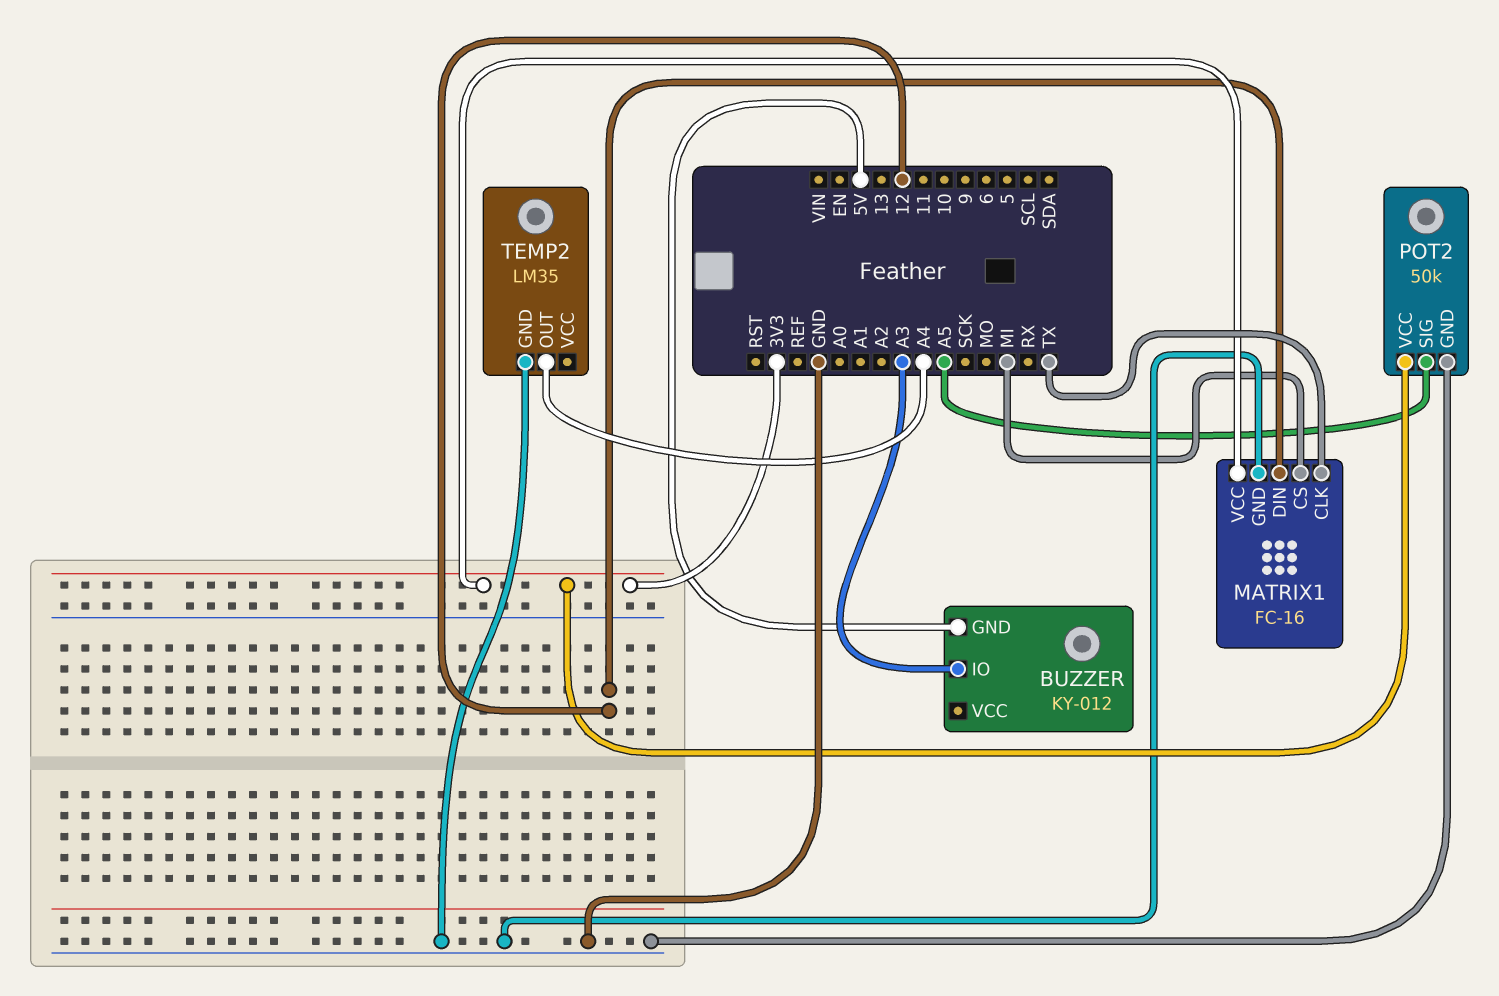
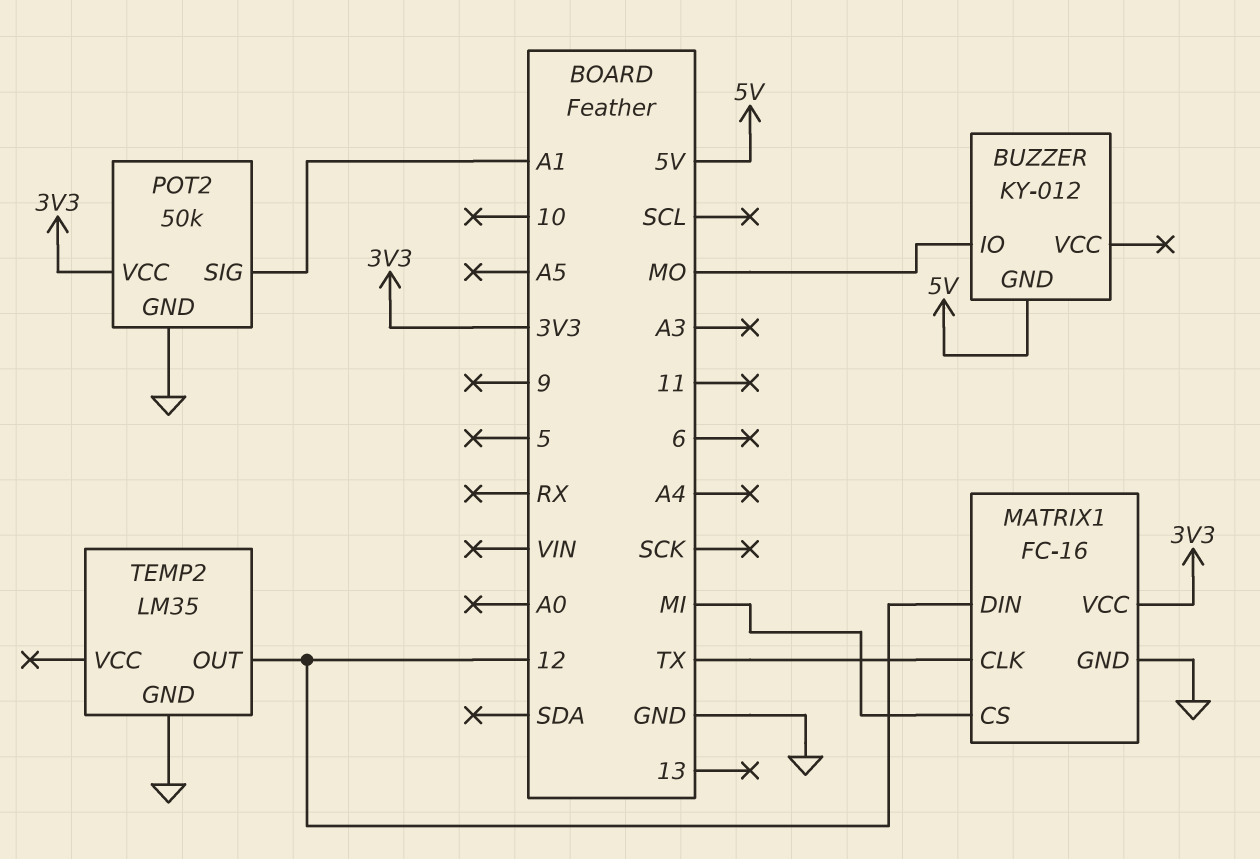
BUZZER pin IO: A3 -> MO
POT2 pin SIG: A5 -> A1
TEMP2 pin OUT: A4 -> 12

